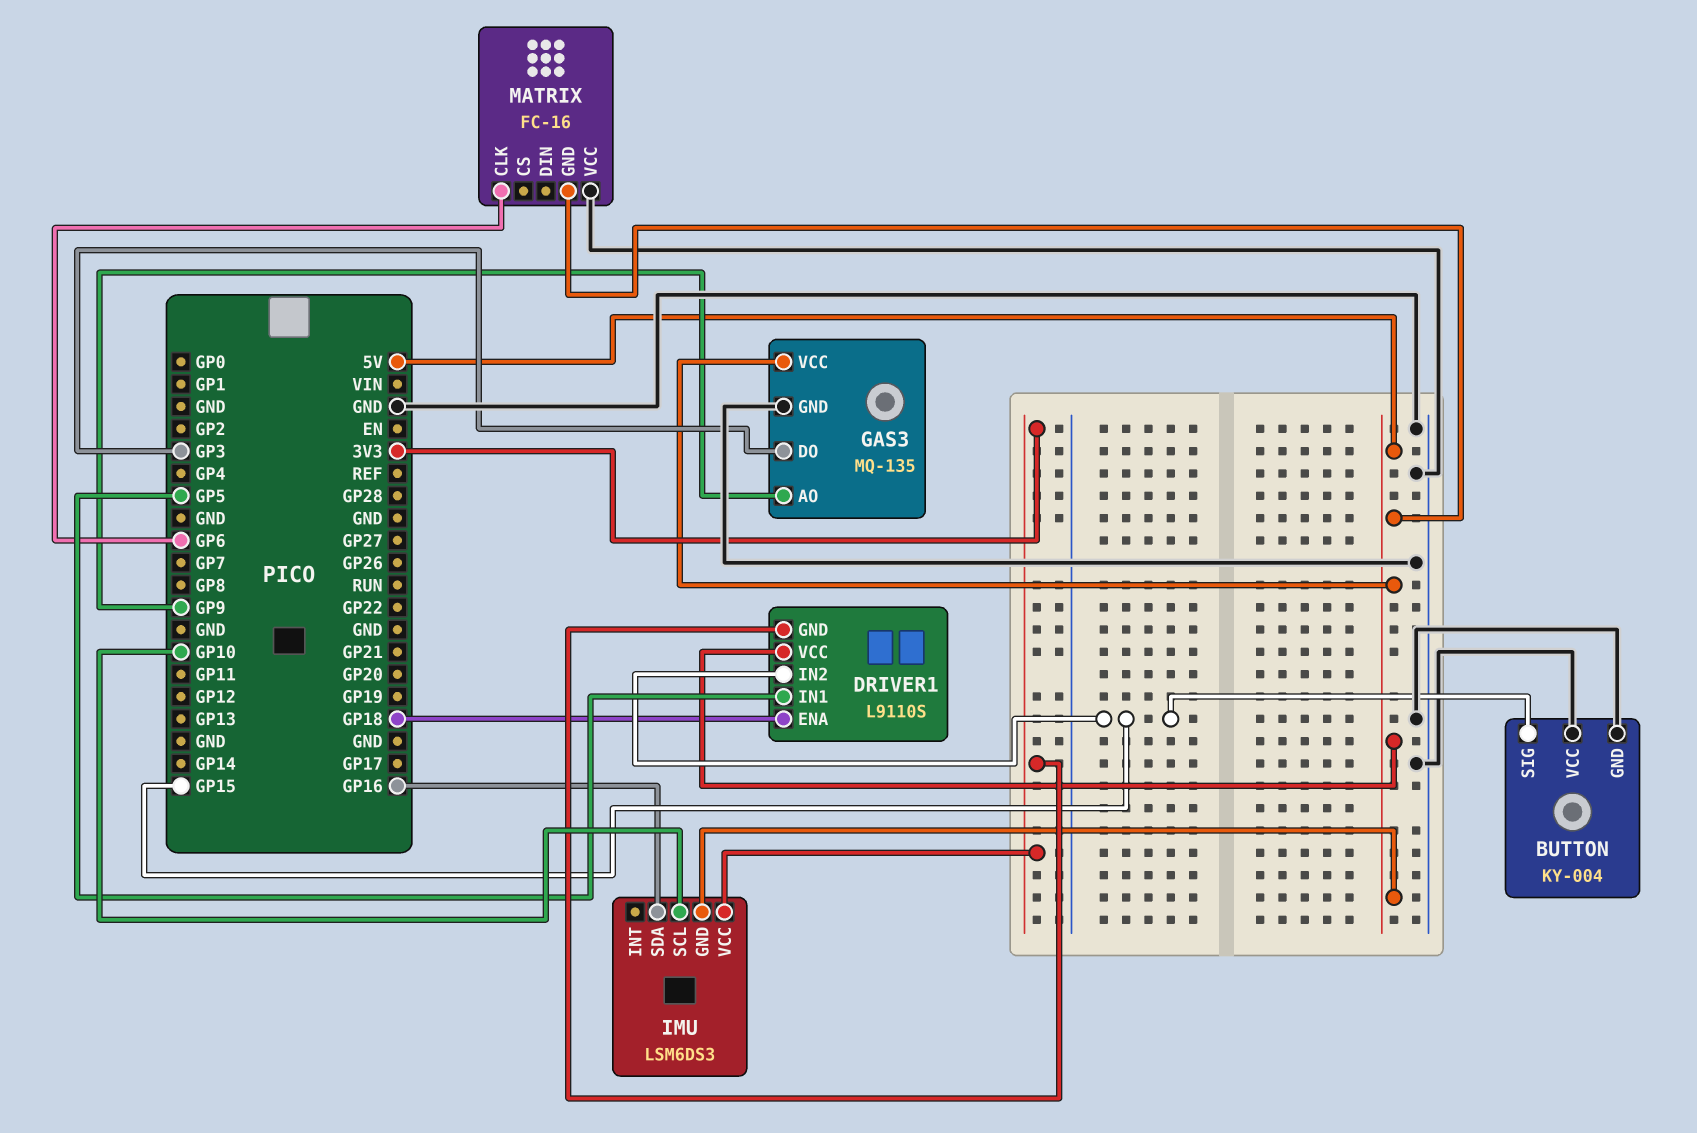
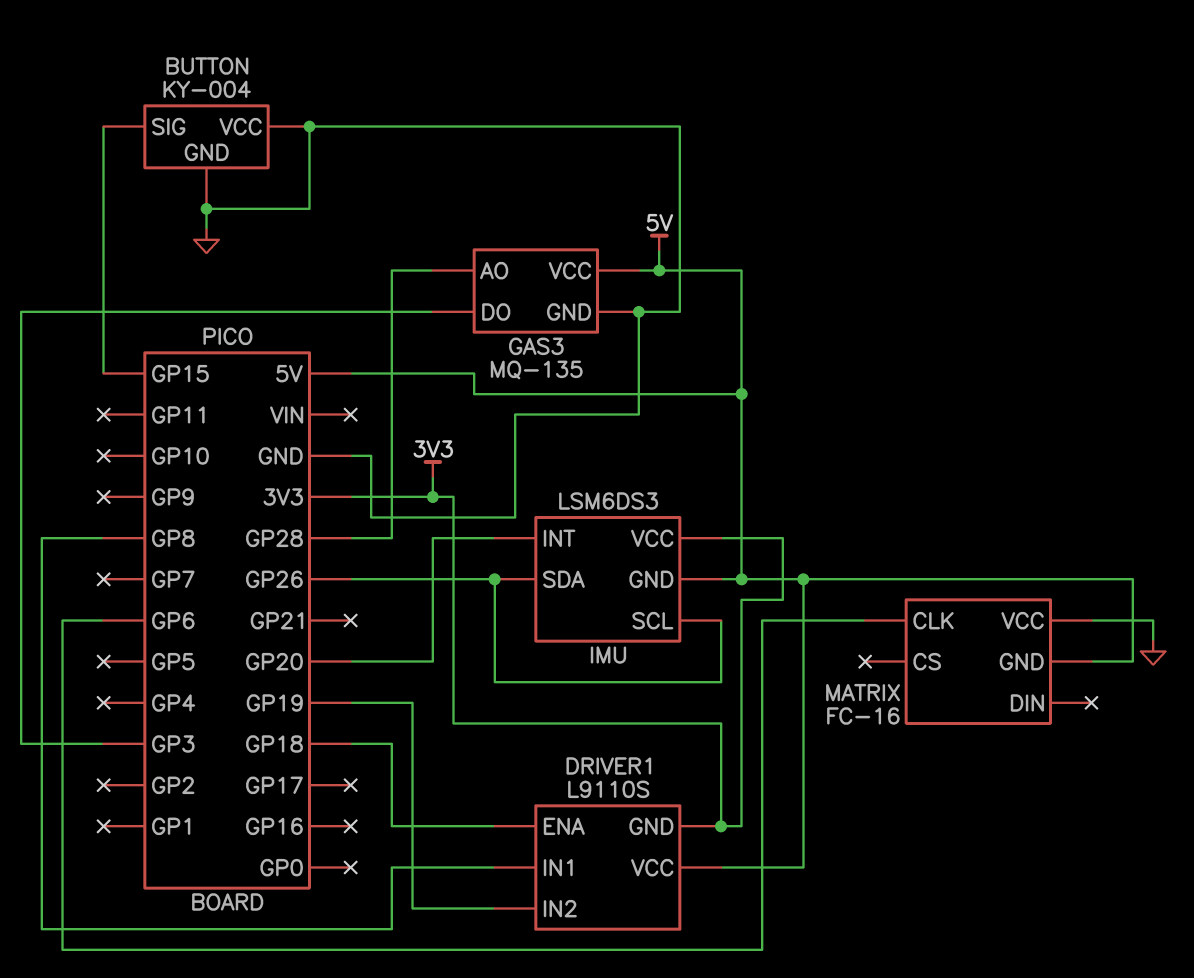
DRIVER1 pin IN1: GP5 -> GP8
DRIVER1 pin IN2: GP15 -> GP19
GAS3 pin AO: GP9 -> GP28
IMU pin INT: none -> GP20
IMU pin SCL: GP10 -> GP26
IMU pin SDA: GP16 -> GP26

